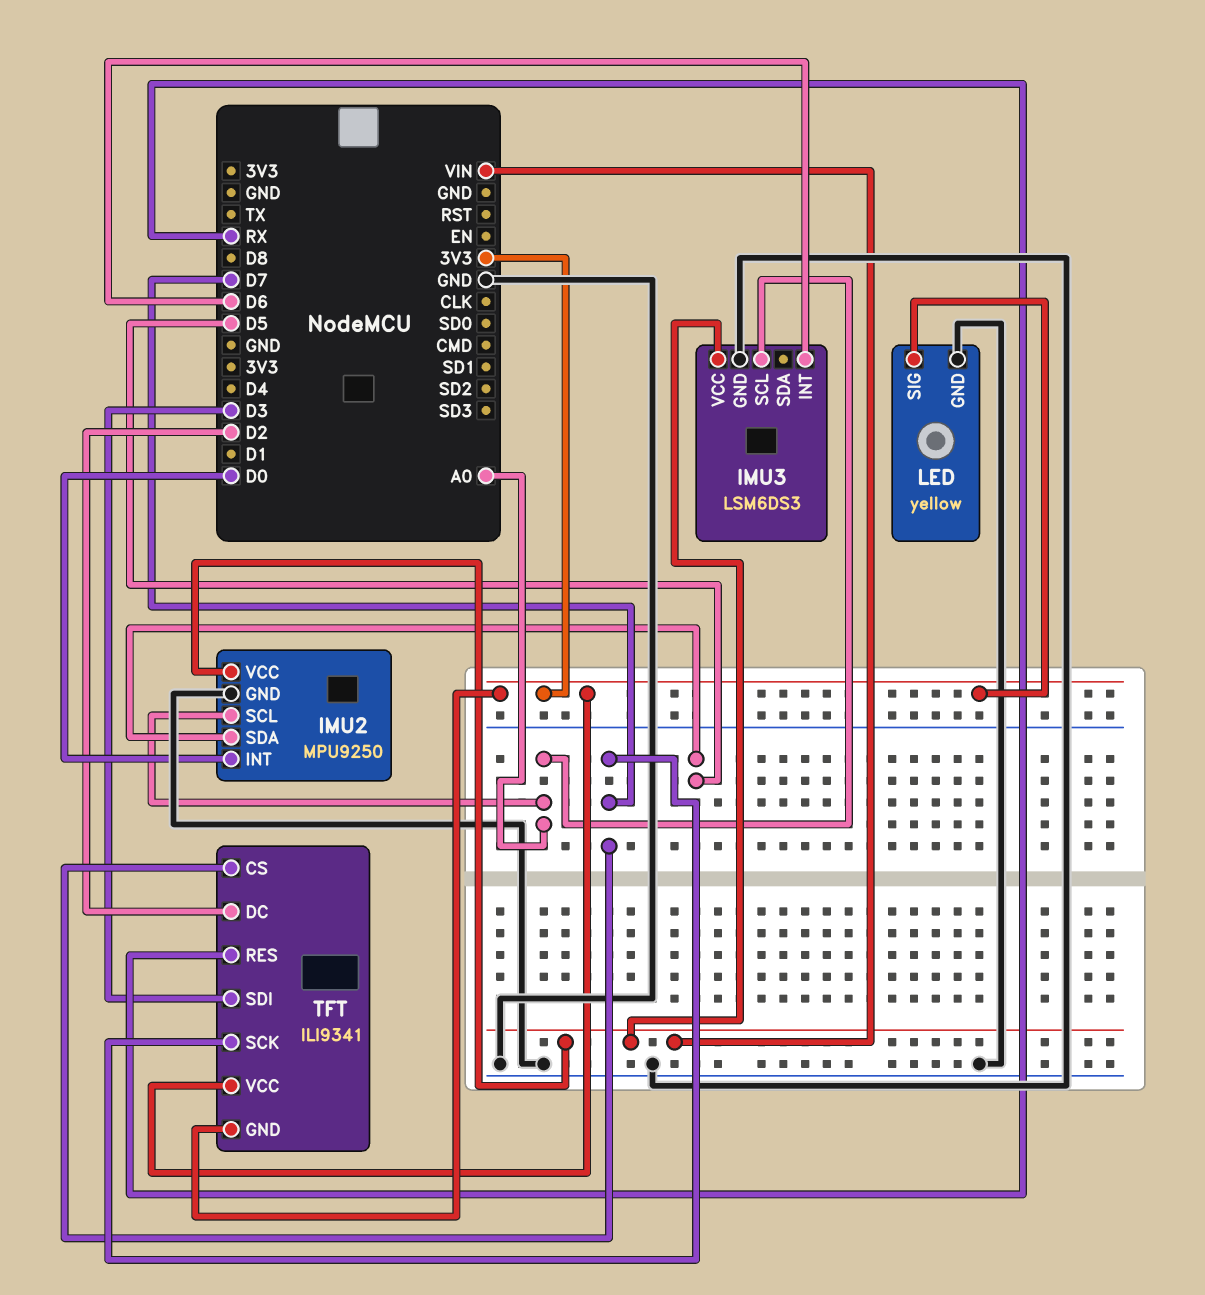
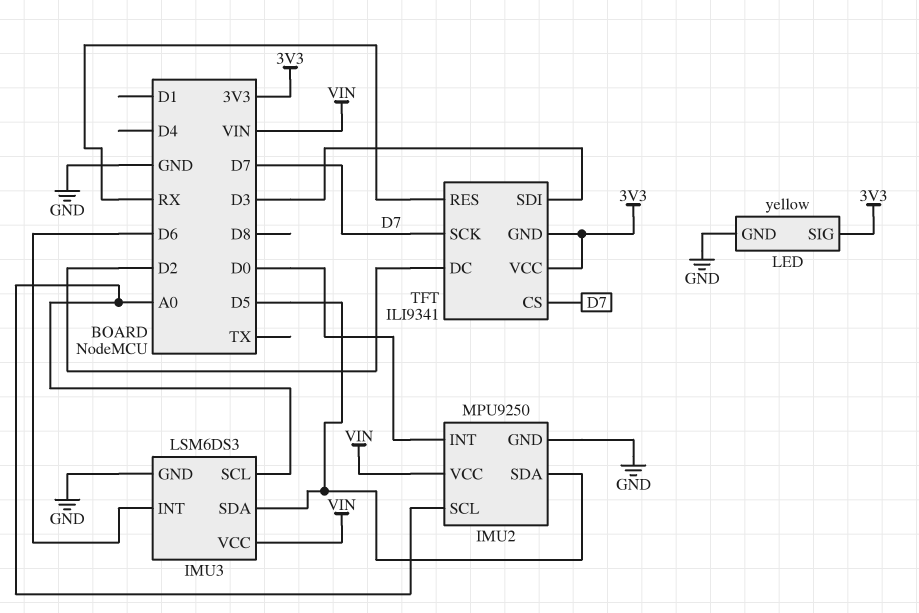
IMU3 pin SDA: none -> D5

